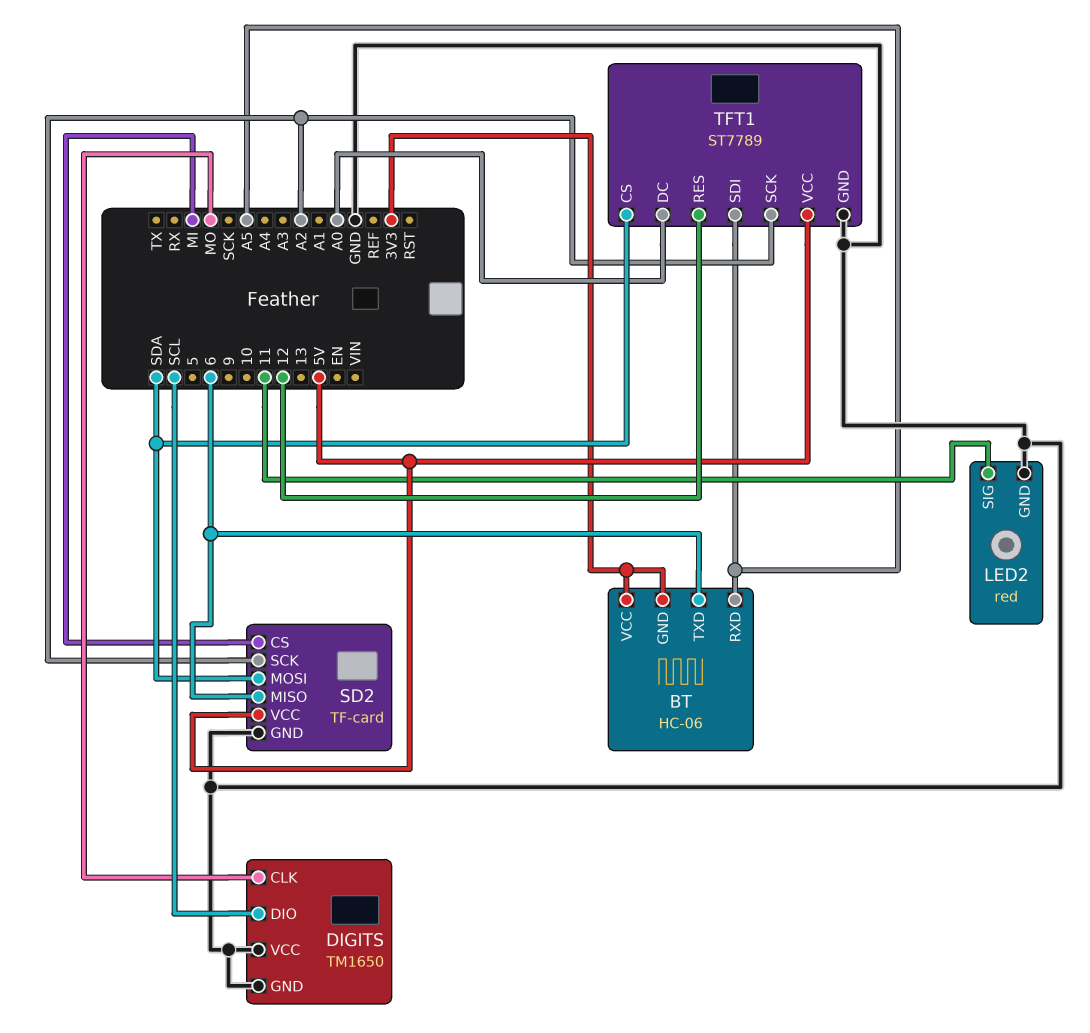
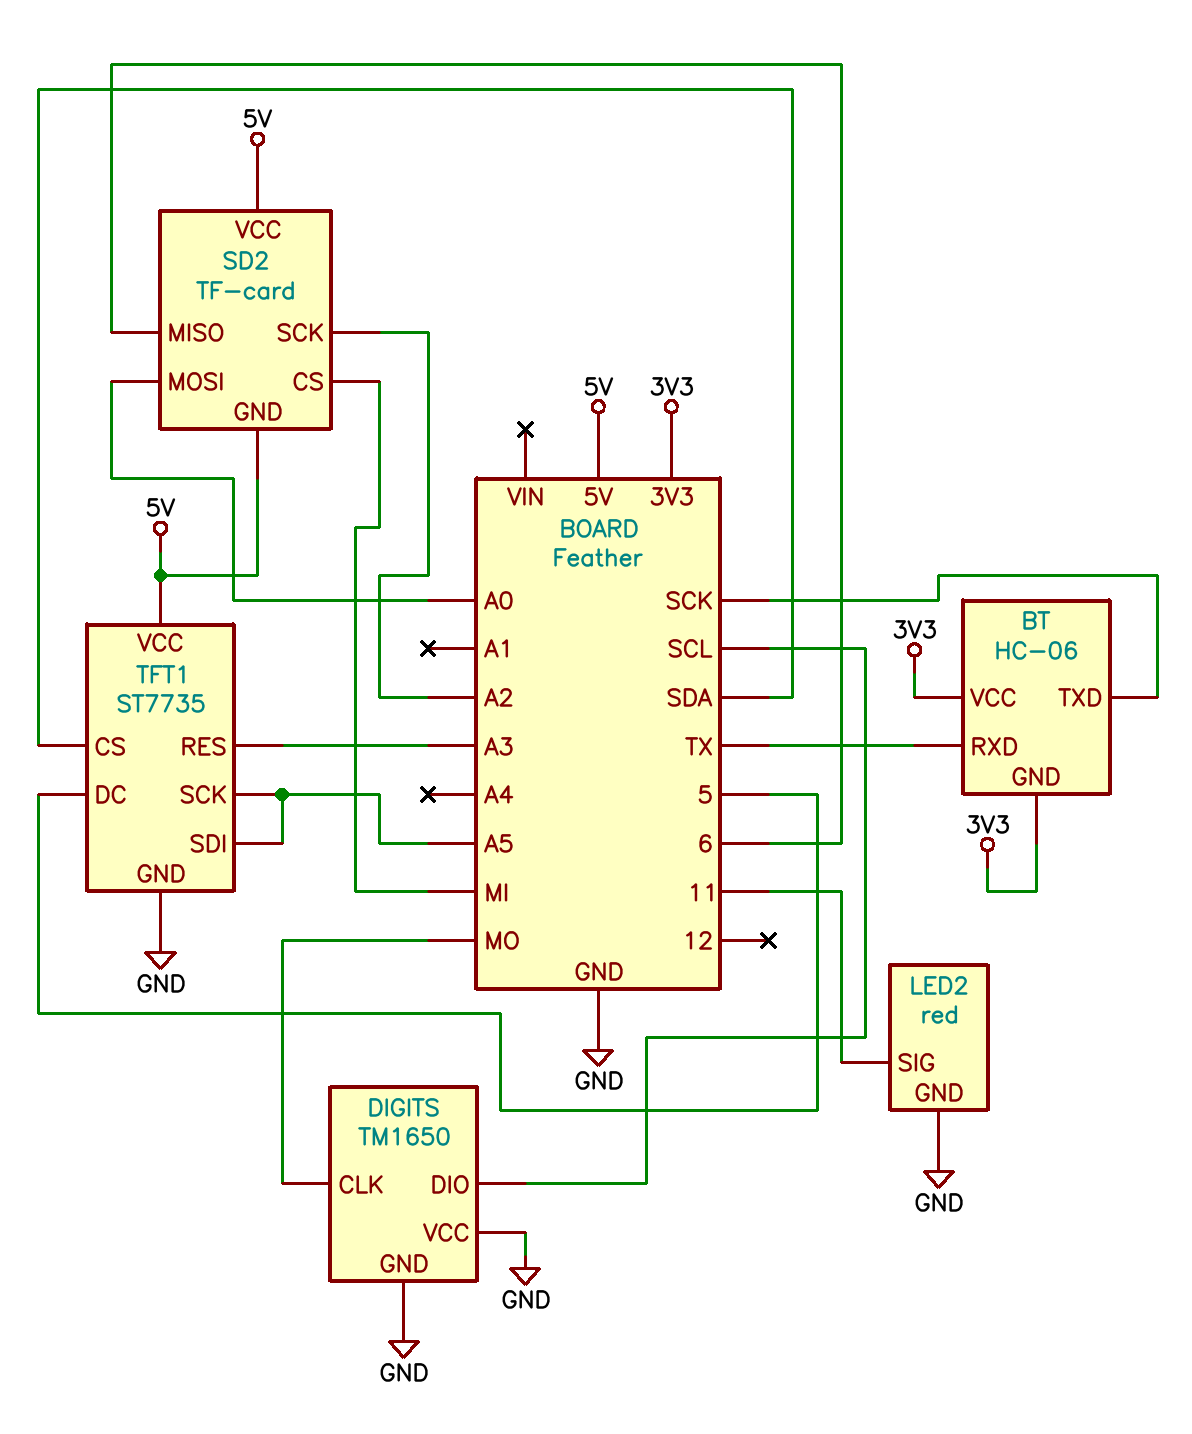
BT pin RXD: A5 -> TX
BT pin TXD: 6 -> SCK
SD2 pin GND: GND -> 5V
SD2 pin MOSI: SDA -> A0
TFT1: ST7789 -> ST7735
TFT1 pin DC: A0 -> 5
TFT1 pin RES: 12 -> A3
TFT1 pin SCK: A2 -> A5

